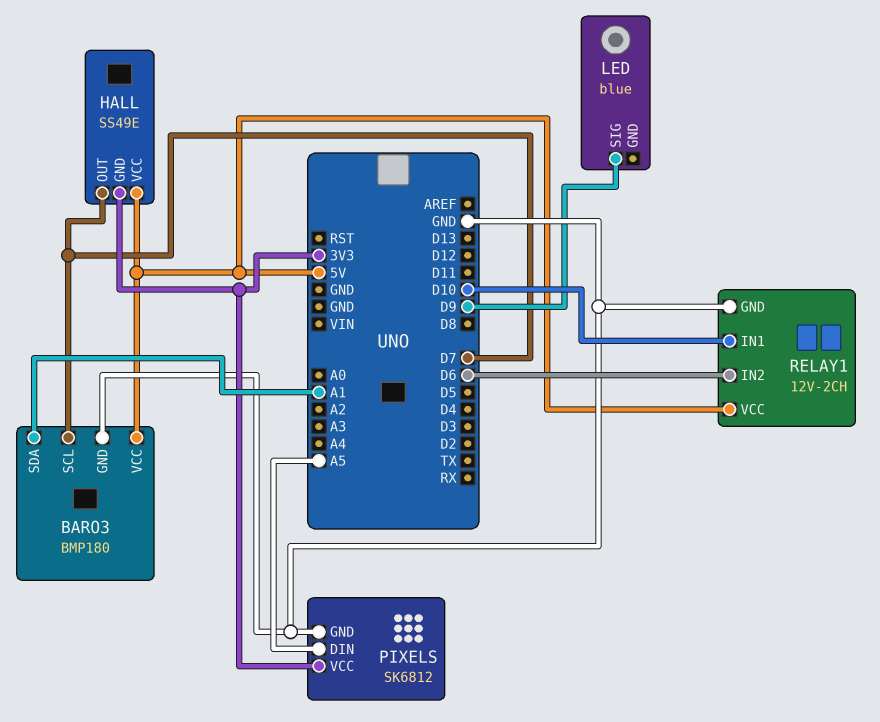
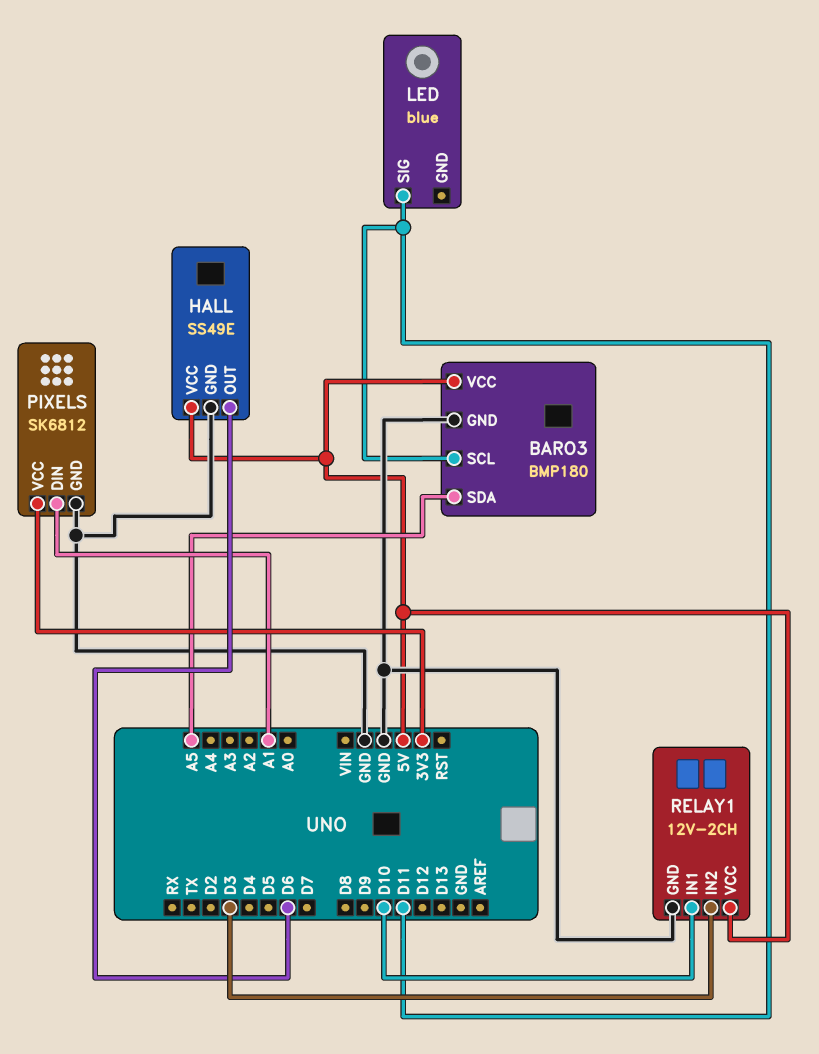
BARO3 pin SCL: D7 -> D11
BARO3 pin SDA: A1 -> A5
HALL pin GND: 3V3 -> GND
HALL pin OUT: D7 -> D6
LED pin SIG: D9 -> D11
PIXELS pin DIN: A5 -> A1
RELAY1 pin IN2: D6 -> D3

